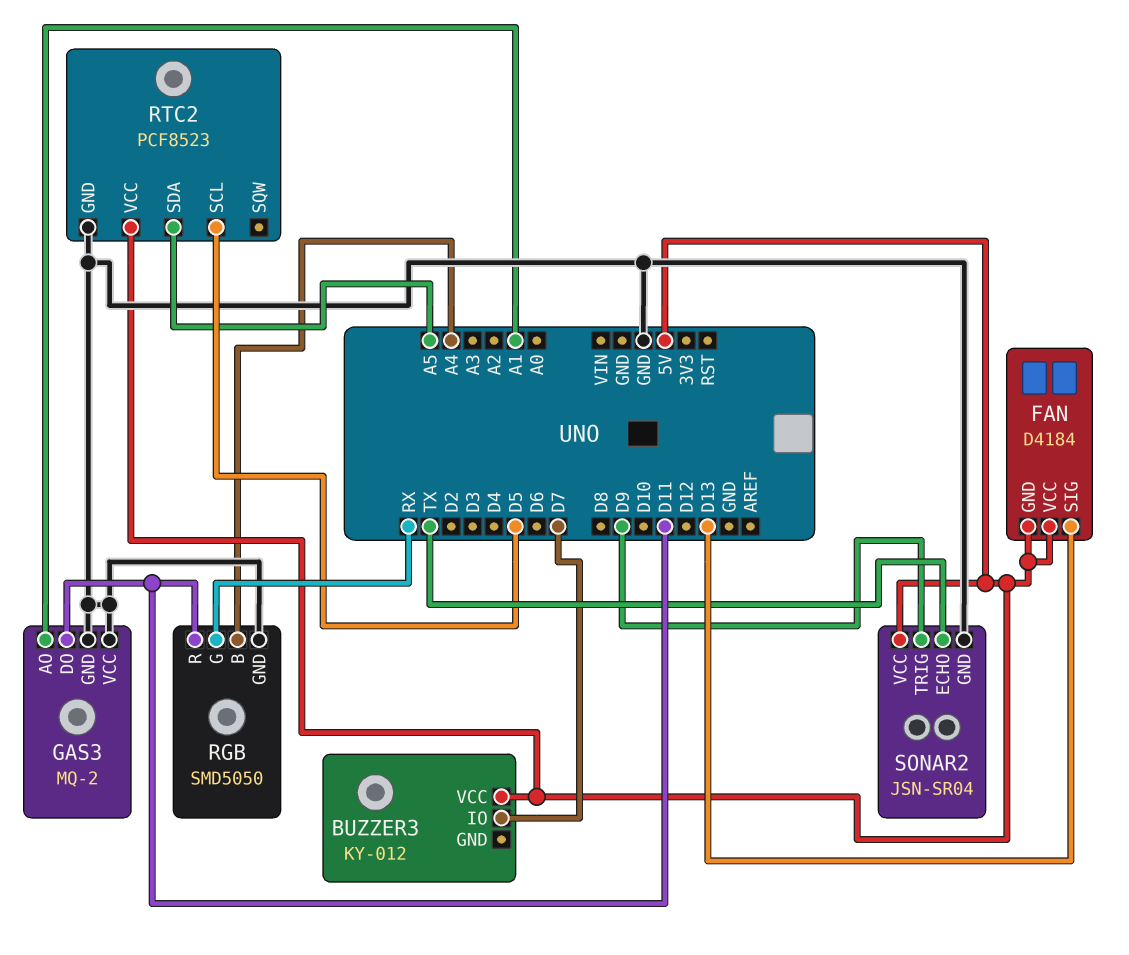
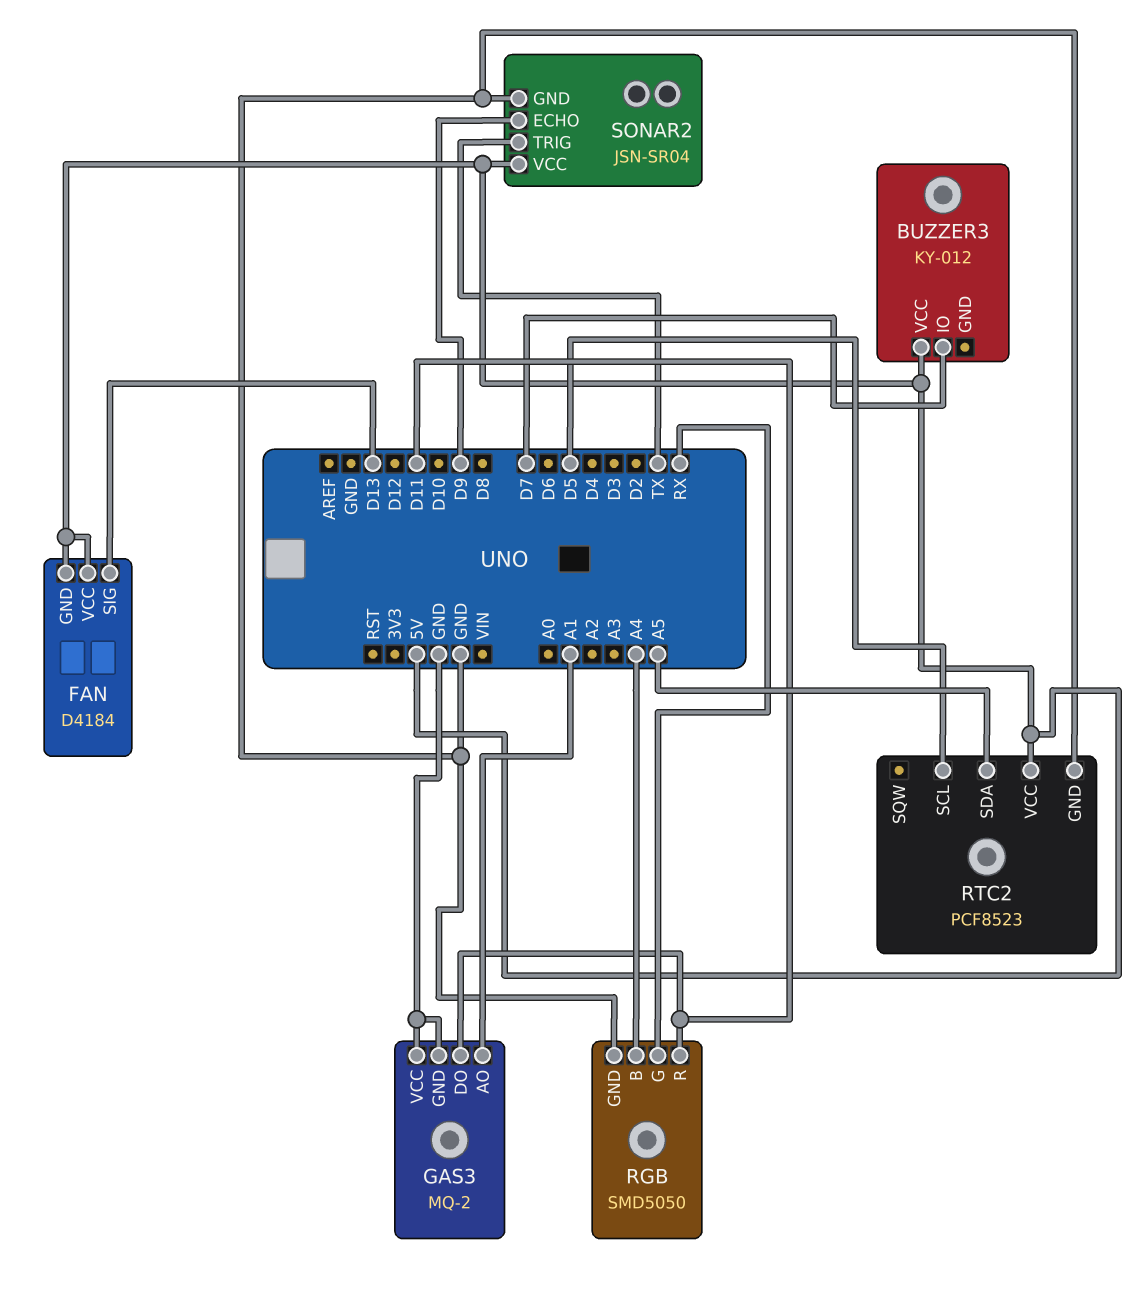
SONAR2 pin ECHO: TX -> D9
SONAR2 pin TRIG: D9 -> TX

